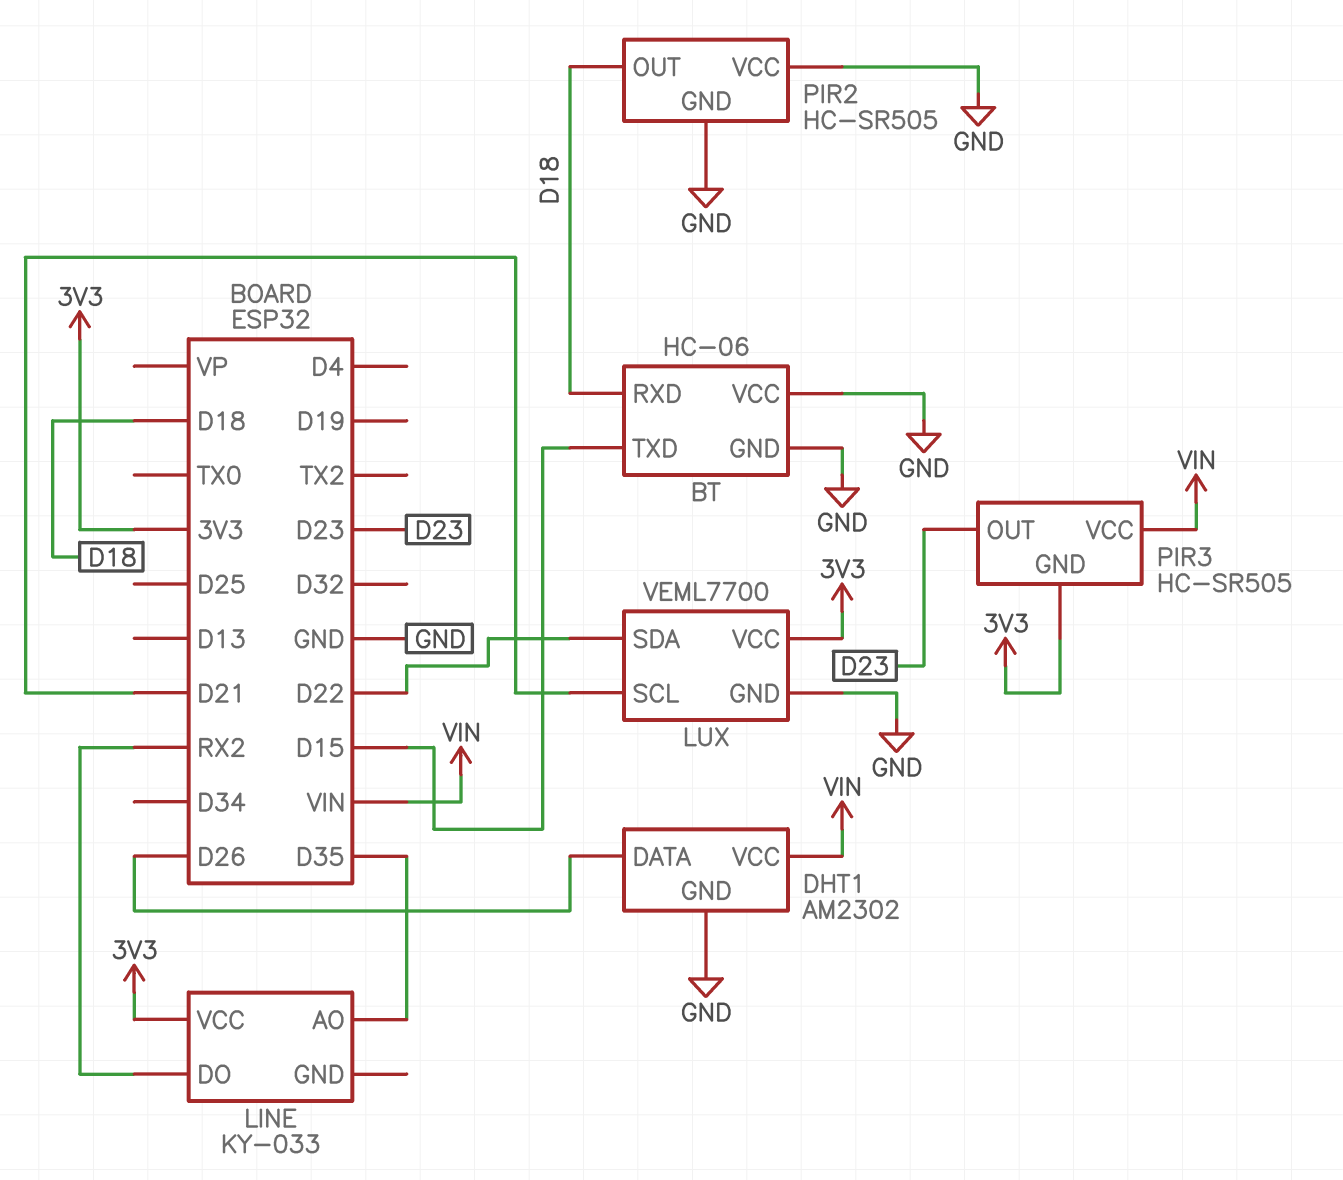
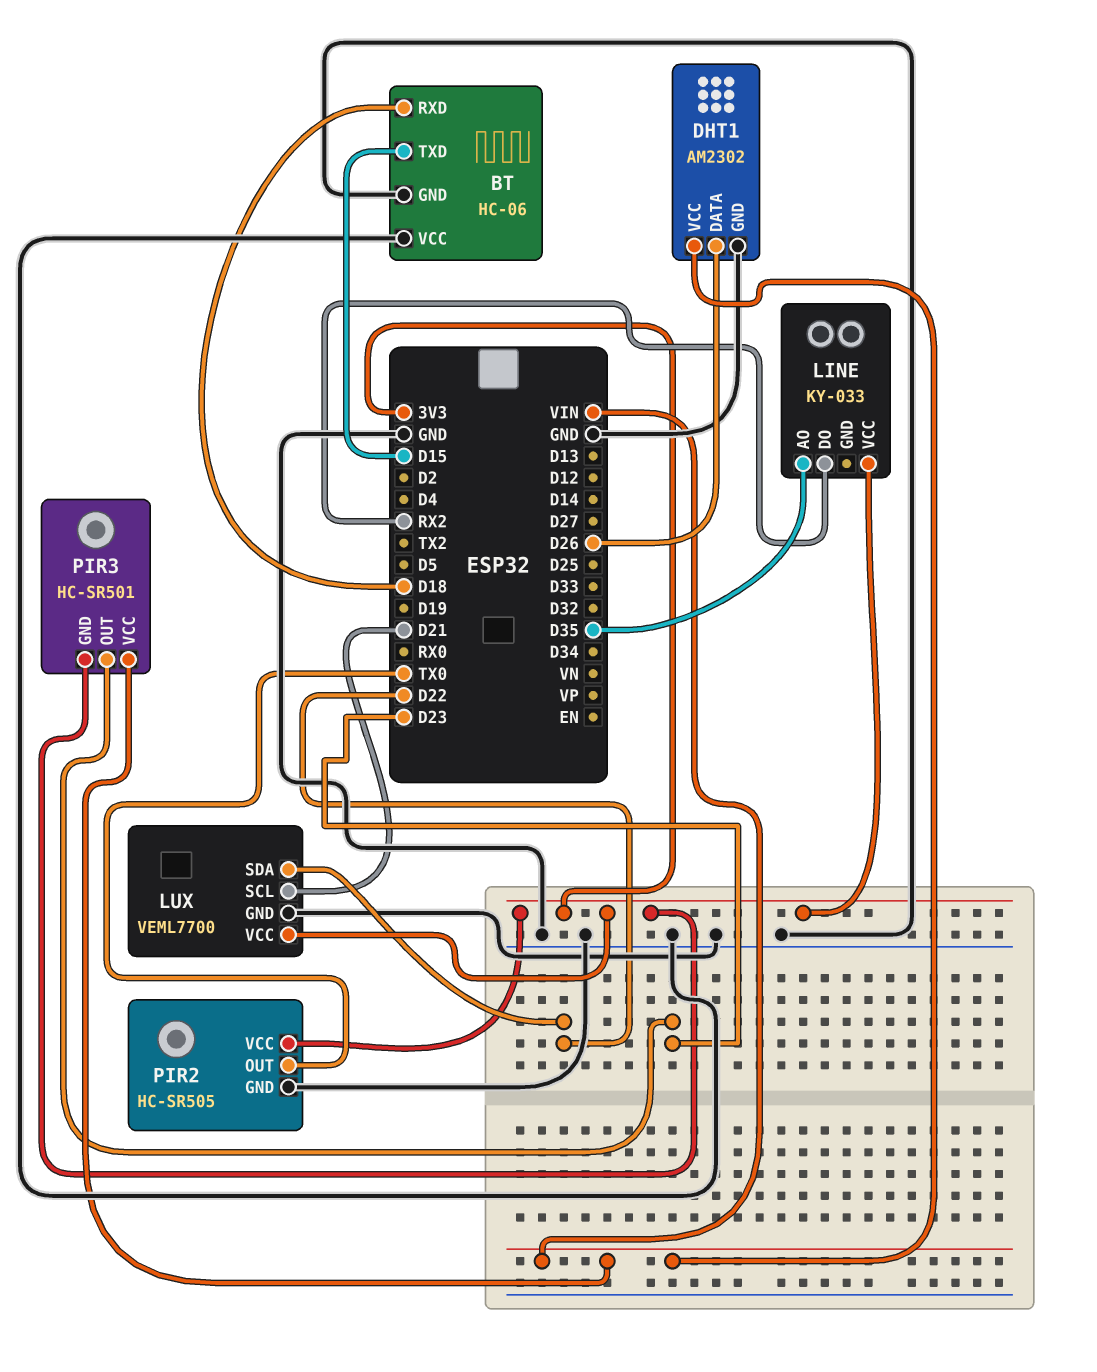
PIR2 pin OUT: D18 -> TX0
PIR2 pin VCC: GND -> 3V3
PIR3: HC-SR505 -> HC-SR501

